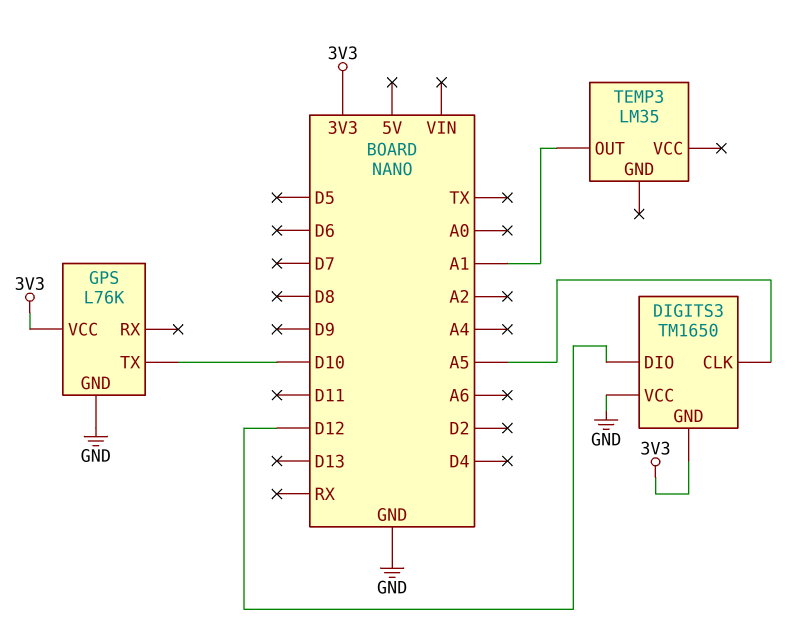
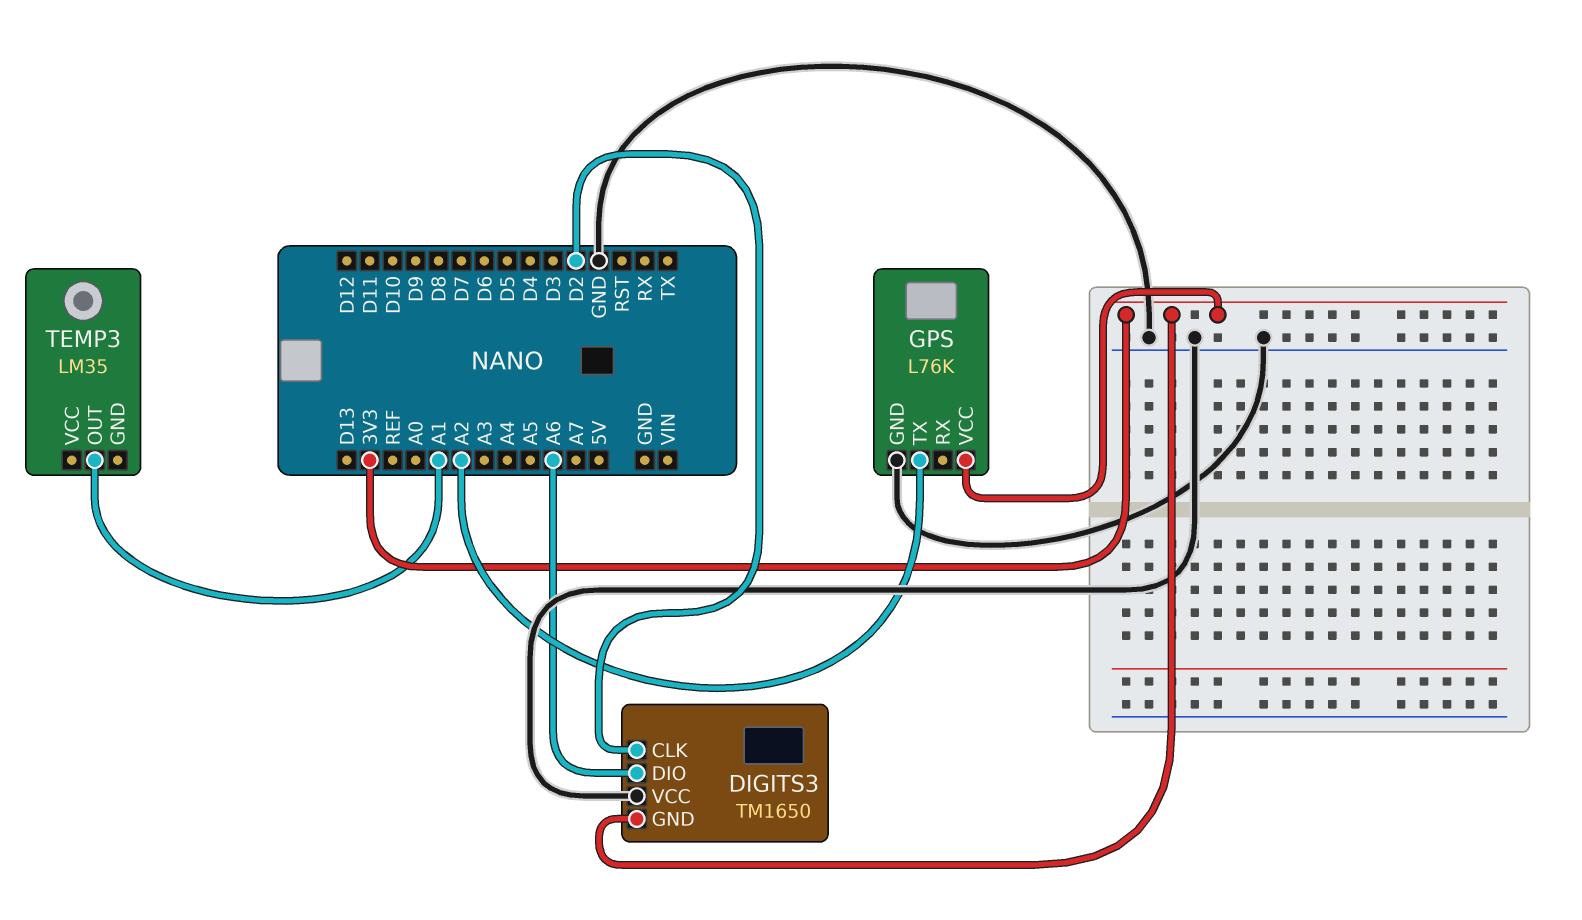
DIGITS3 pin CLK: A5 -> D2
DIGITS3 pin DIO: D12 -> A6
GPS pin TX: D10 -> A2

